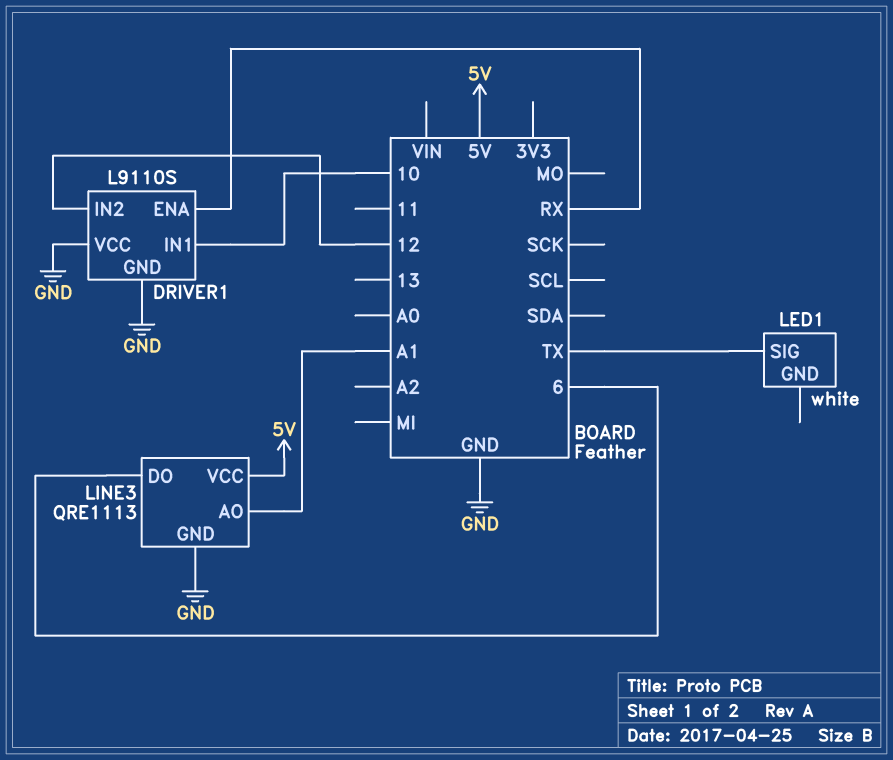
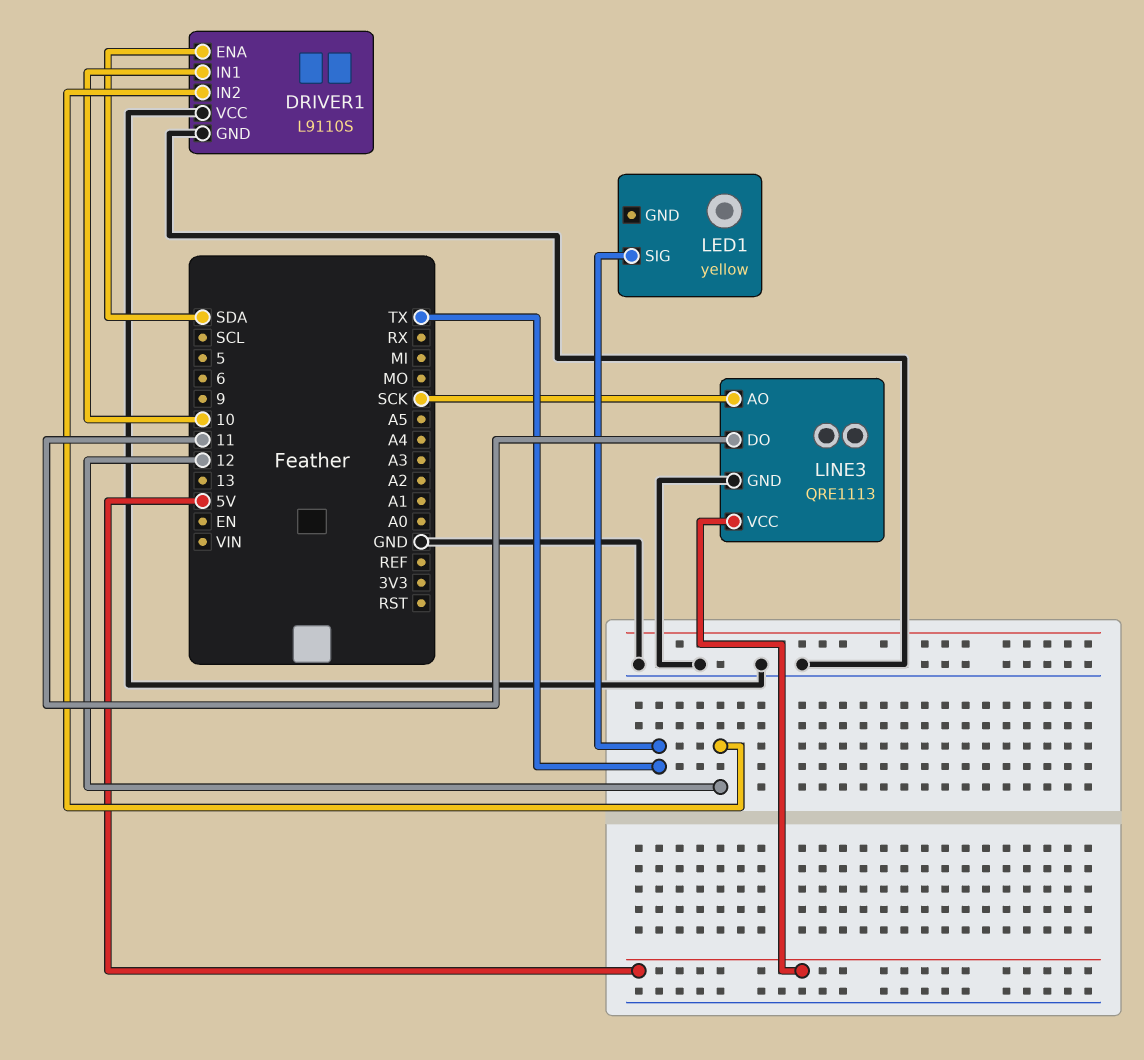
DRIVER1 pin ENA: RX -> SDA
LED1: white -> yellow
LINE3 pin AO: A1 -> SCK
LINE3 pin DO: 6 -> 11

